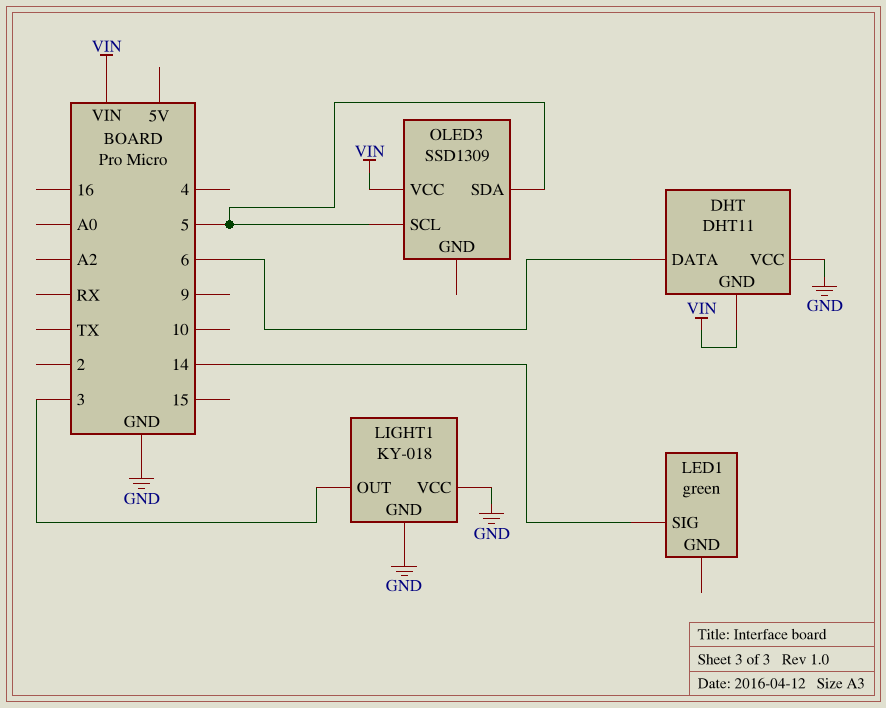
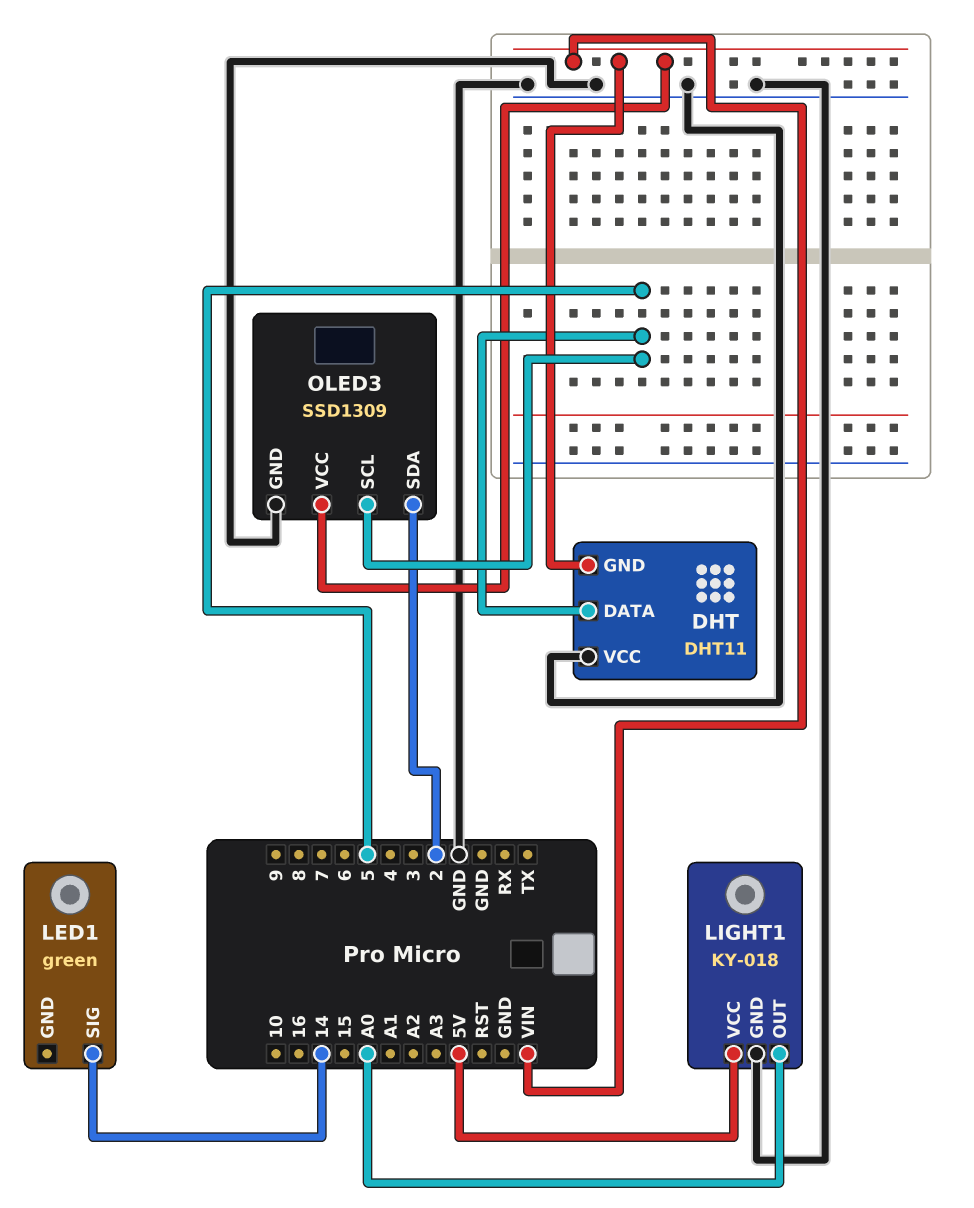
DHT pin DATA: 6 -> 5
LIGHT1 pin OUT: 3 -> A0
LIGHT1 pin VCC: GND -> 5V
OLED3 pin GND: none -> GND
OLED3 pin SDA: 5 -> 2

